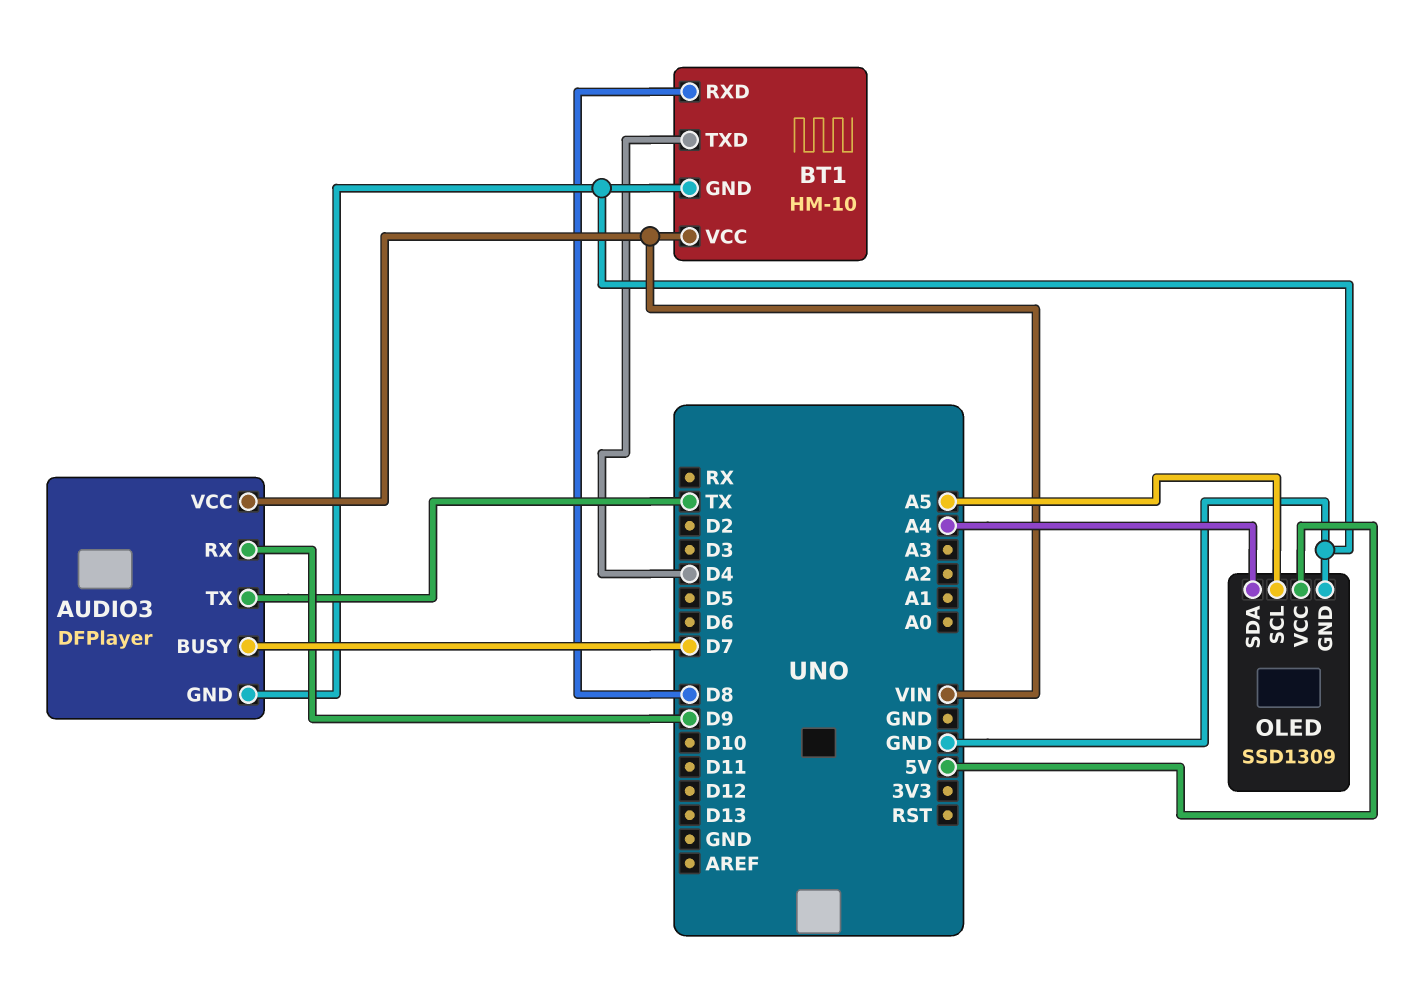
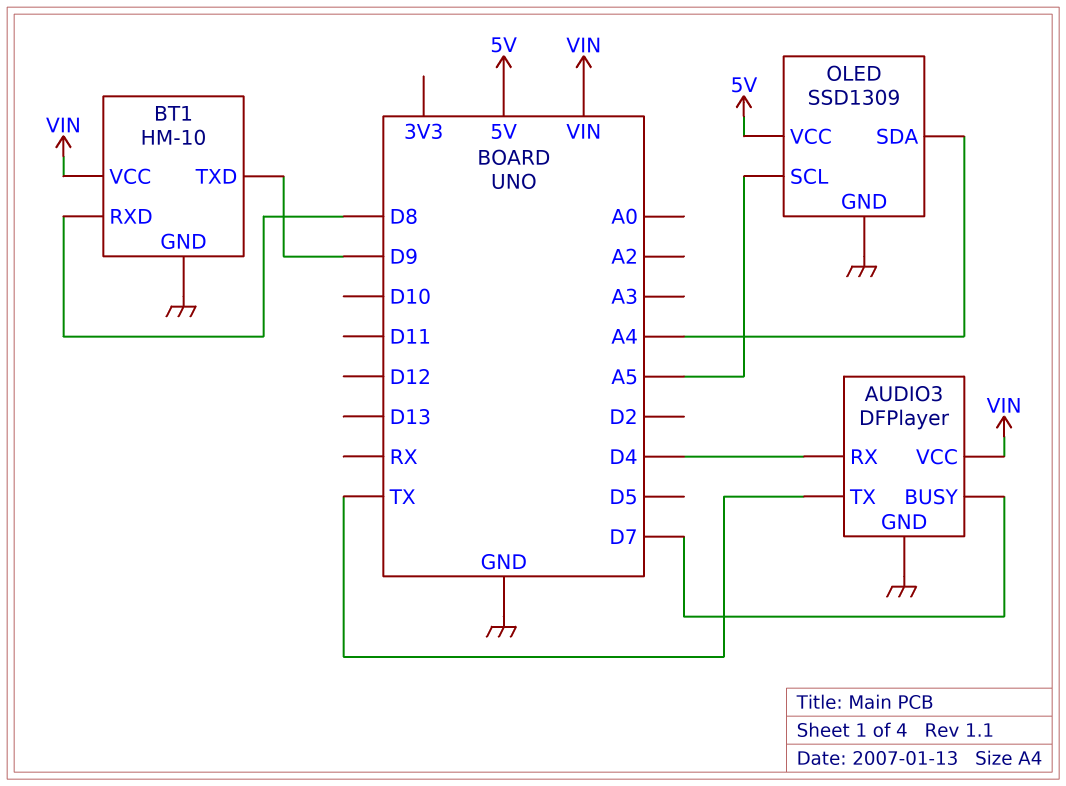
AUDIO3 pin RX: D9 -> D4
BT1 pin TXD: D4 -> D9

